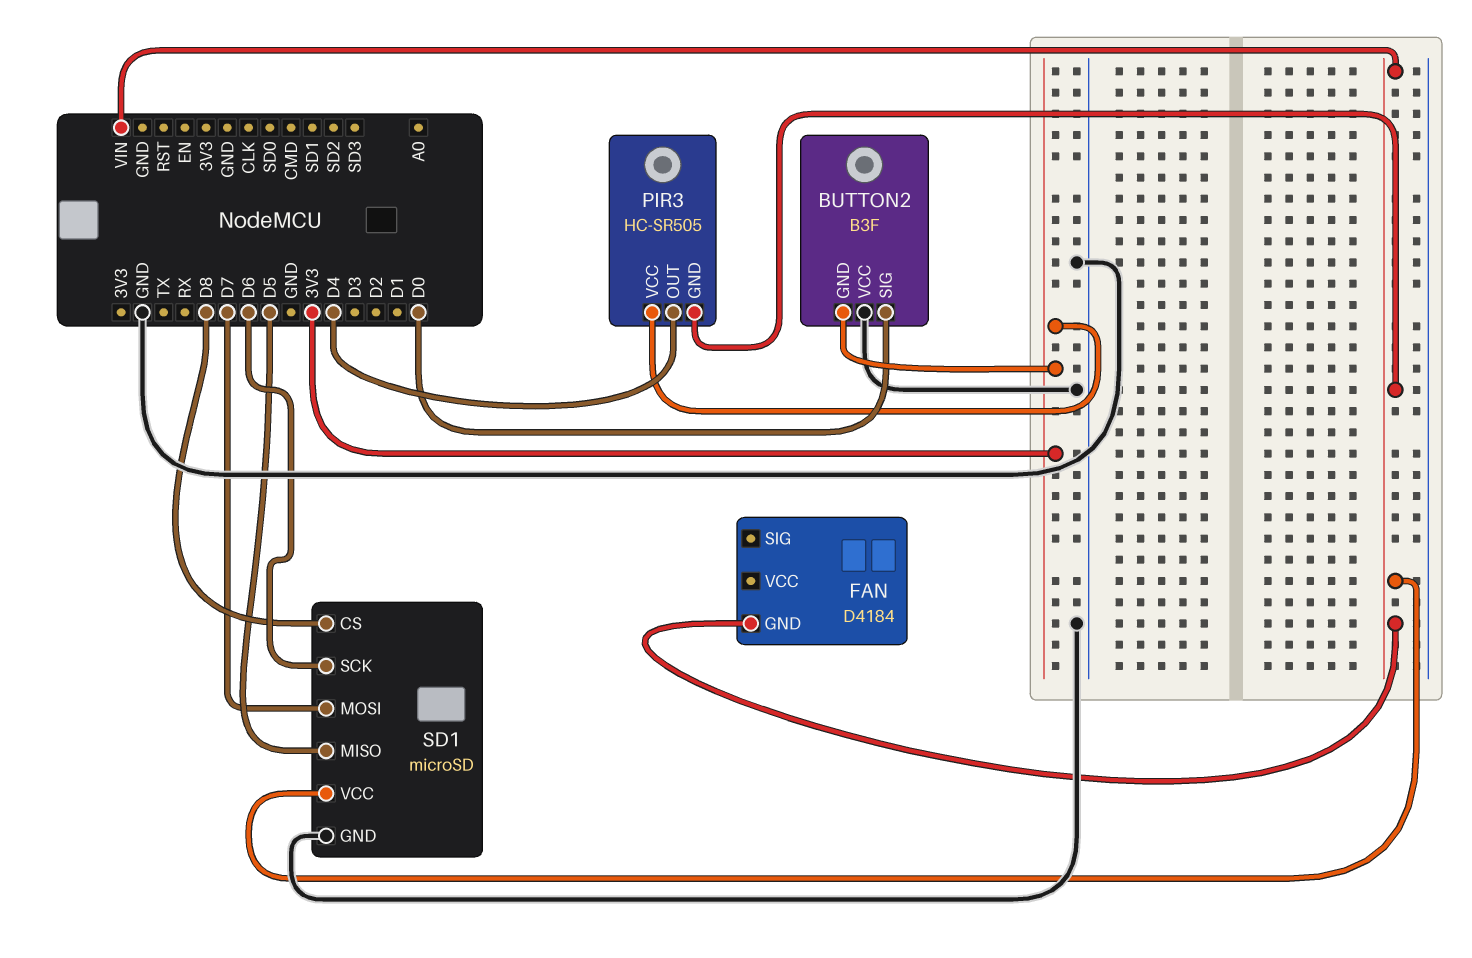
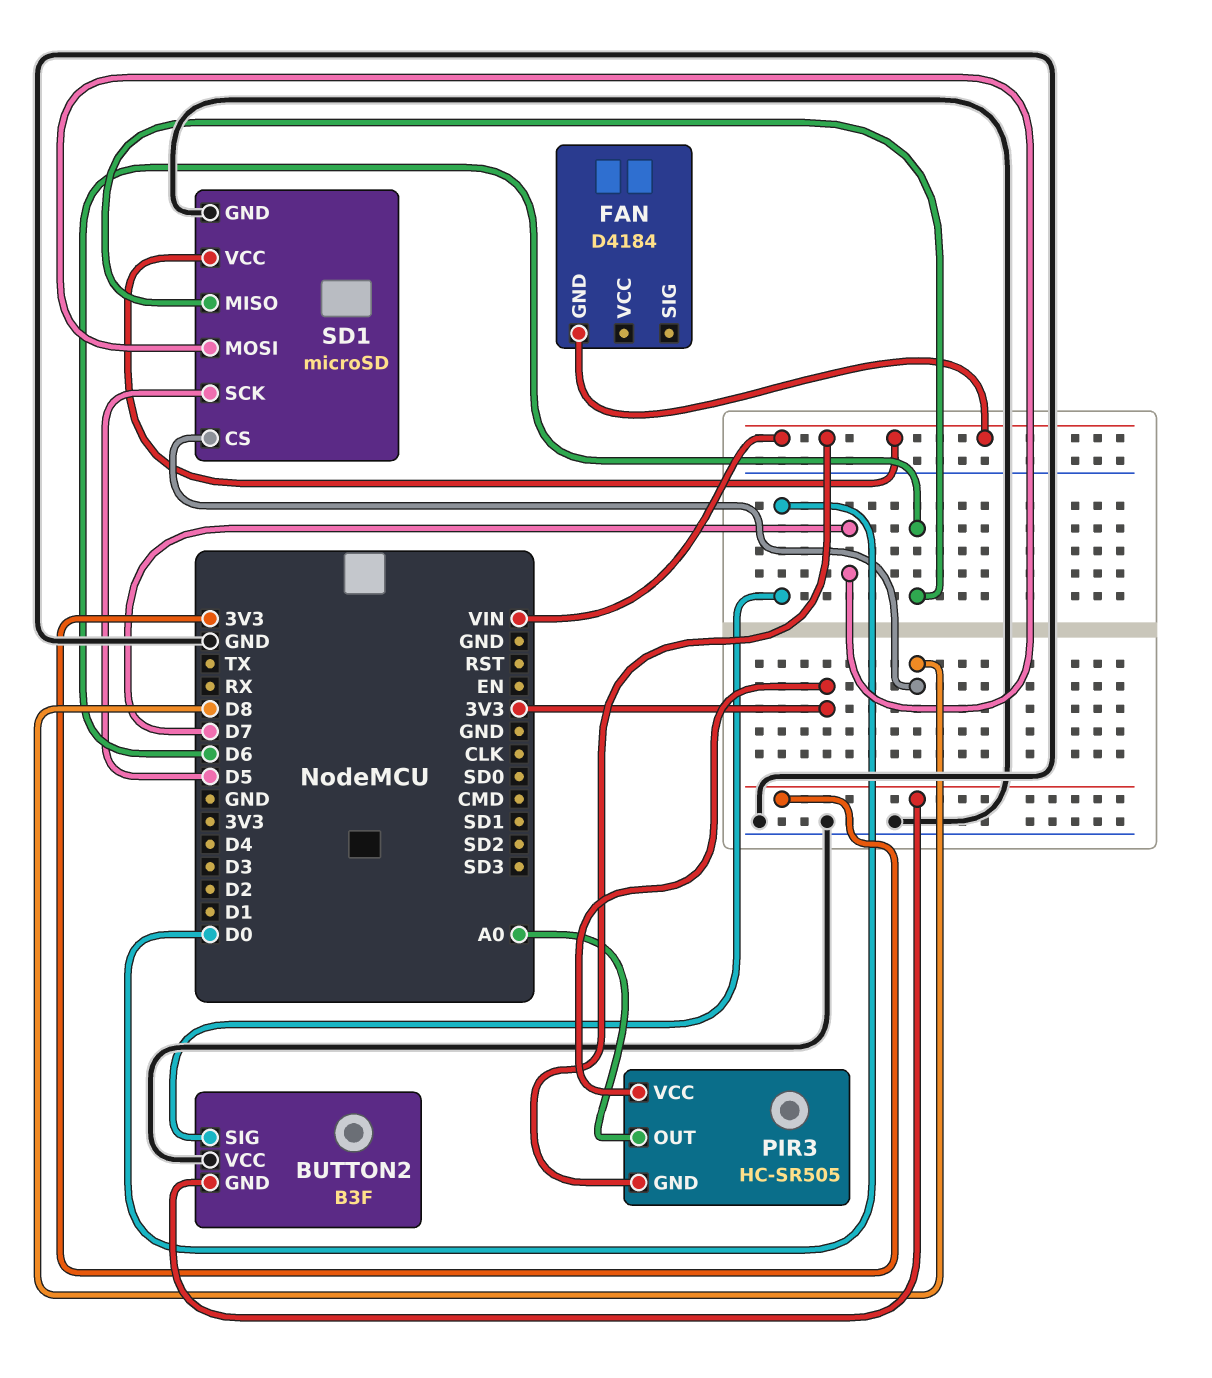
PIR3 pin OUT: D4 -> A0
SD1 pin MISO: D5 -> D6
SD1 pin SCK: D6 -> D5

